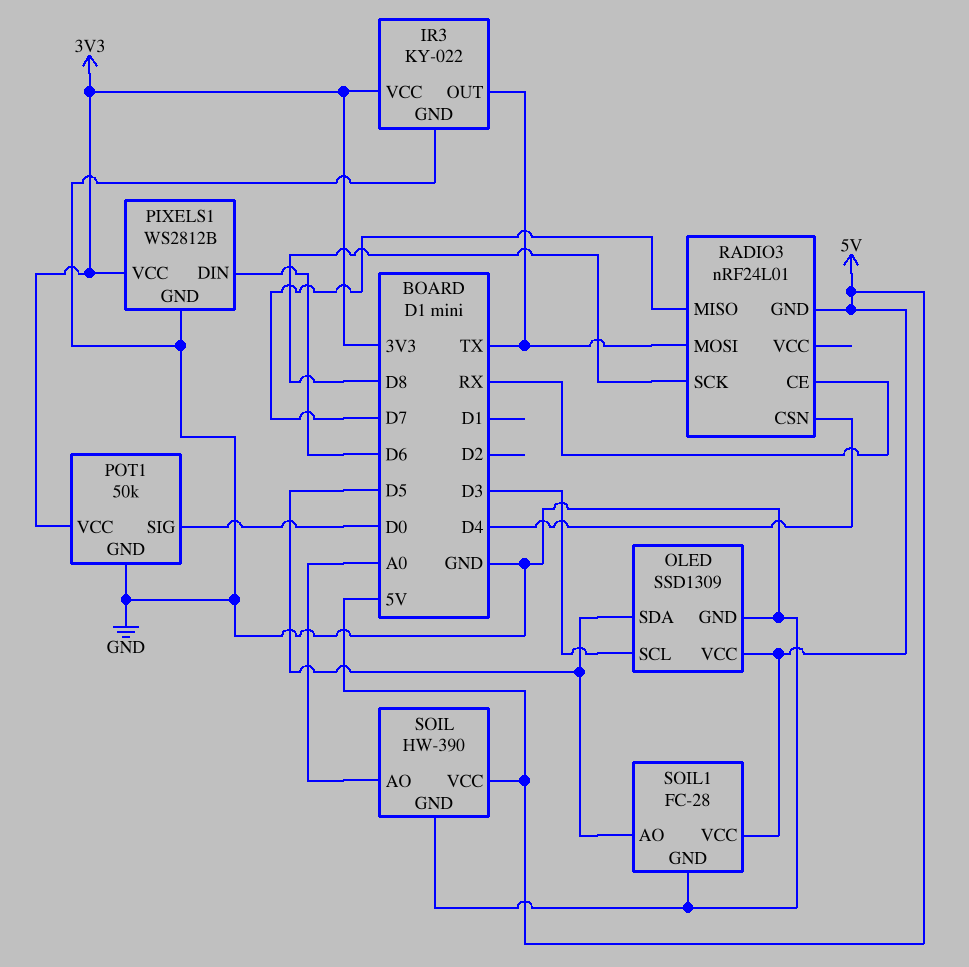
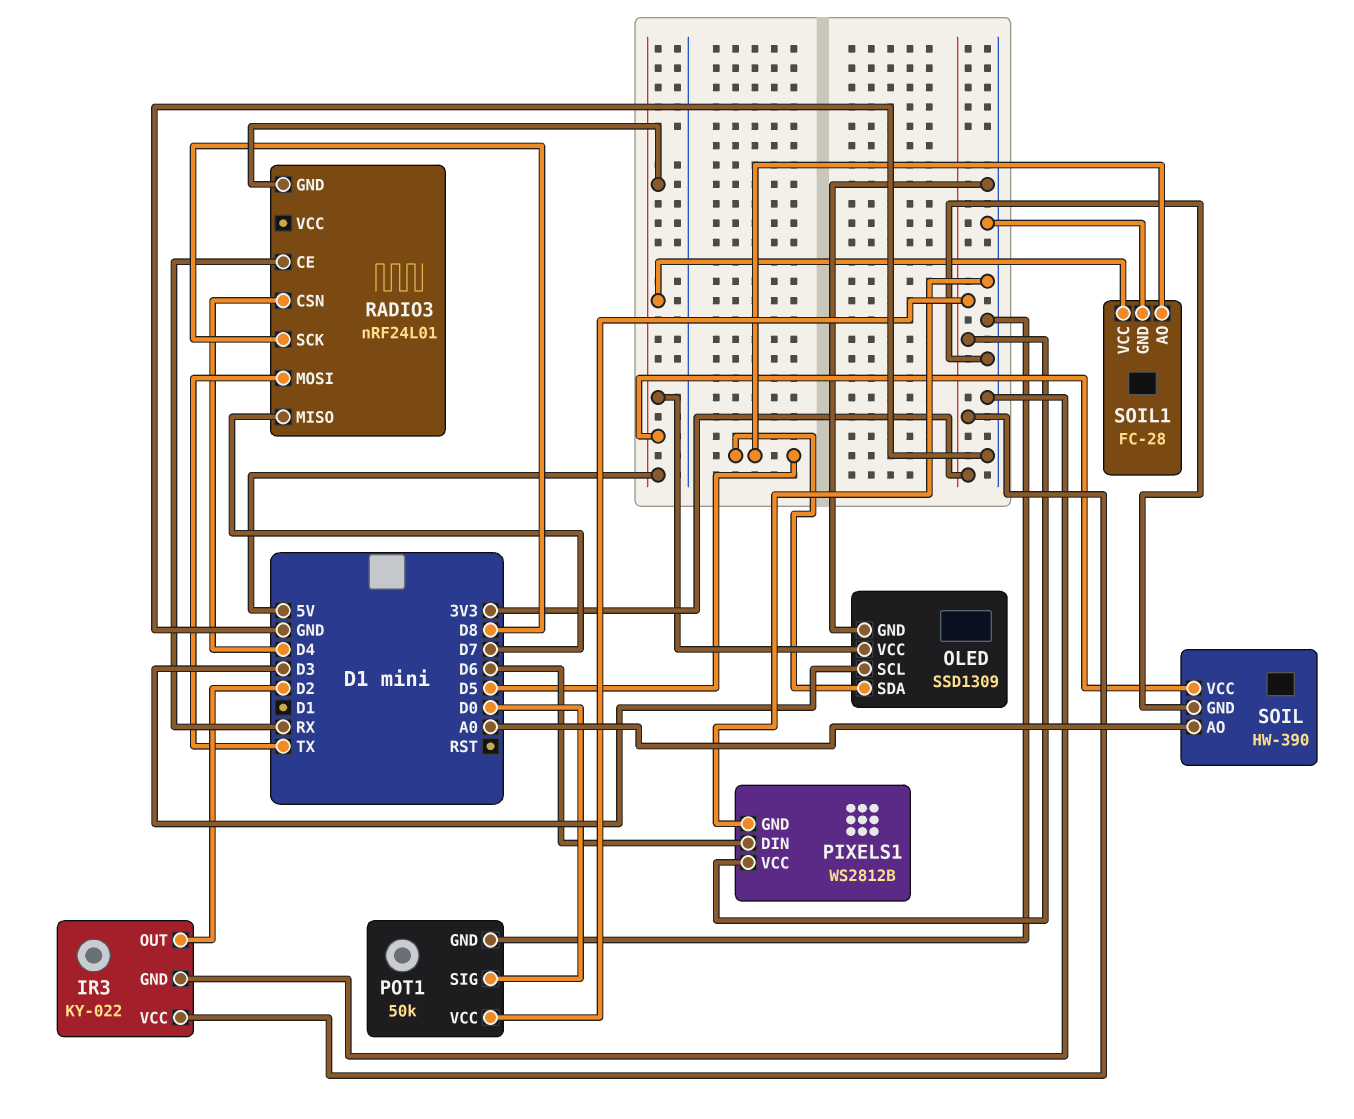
IR3 pin OUT: TX -> D2

